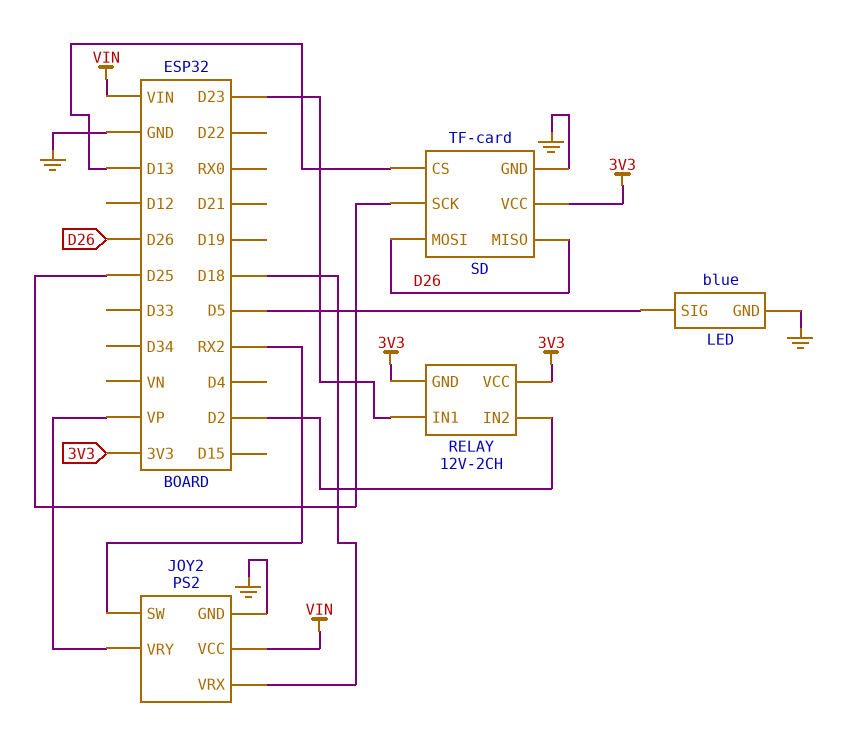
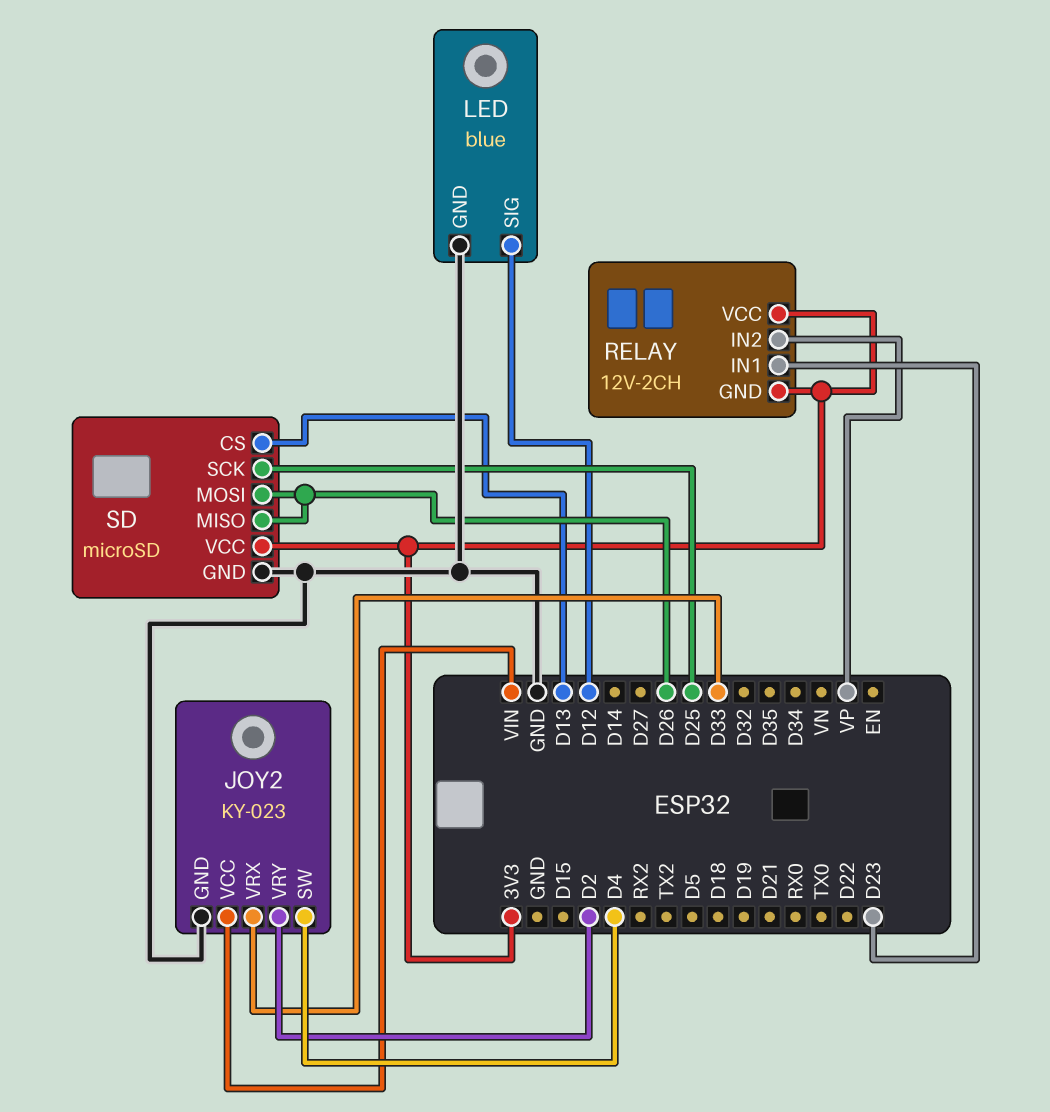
JOY2: PS2 -> KY-023
JOY2 pin SW: RX2 -> D4
JOY2 pin VRX: D18 -> D33
JOY2 pin VRY: VP -> D2
LED pin SIG: D5 -> D12
RELAY pin IN2: D2 -> VP
SD: TF-card -> microSD

